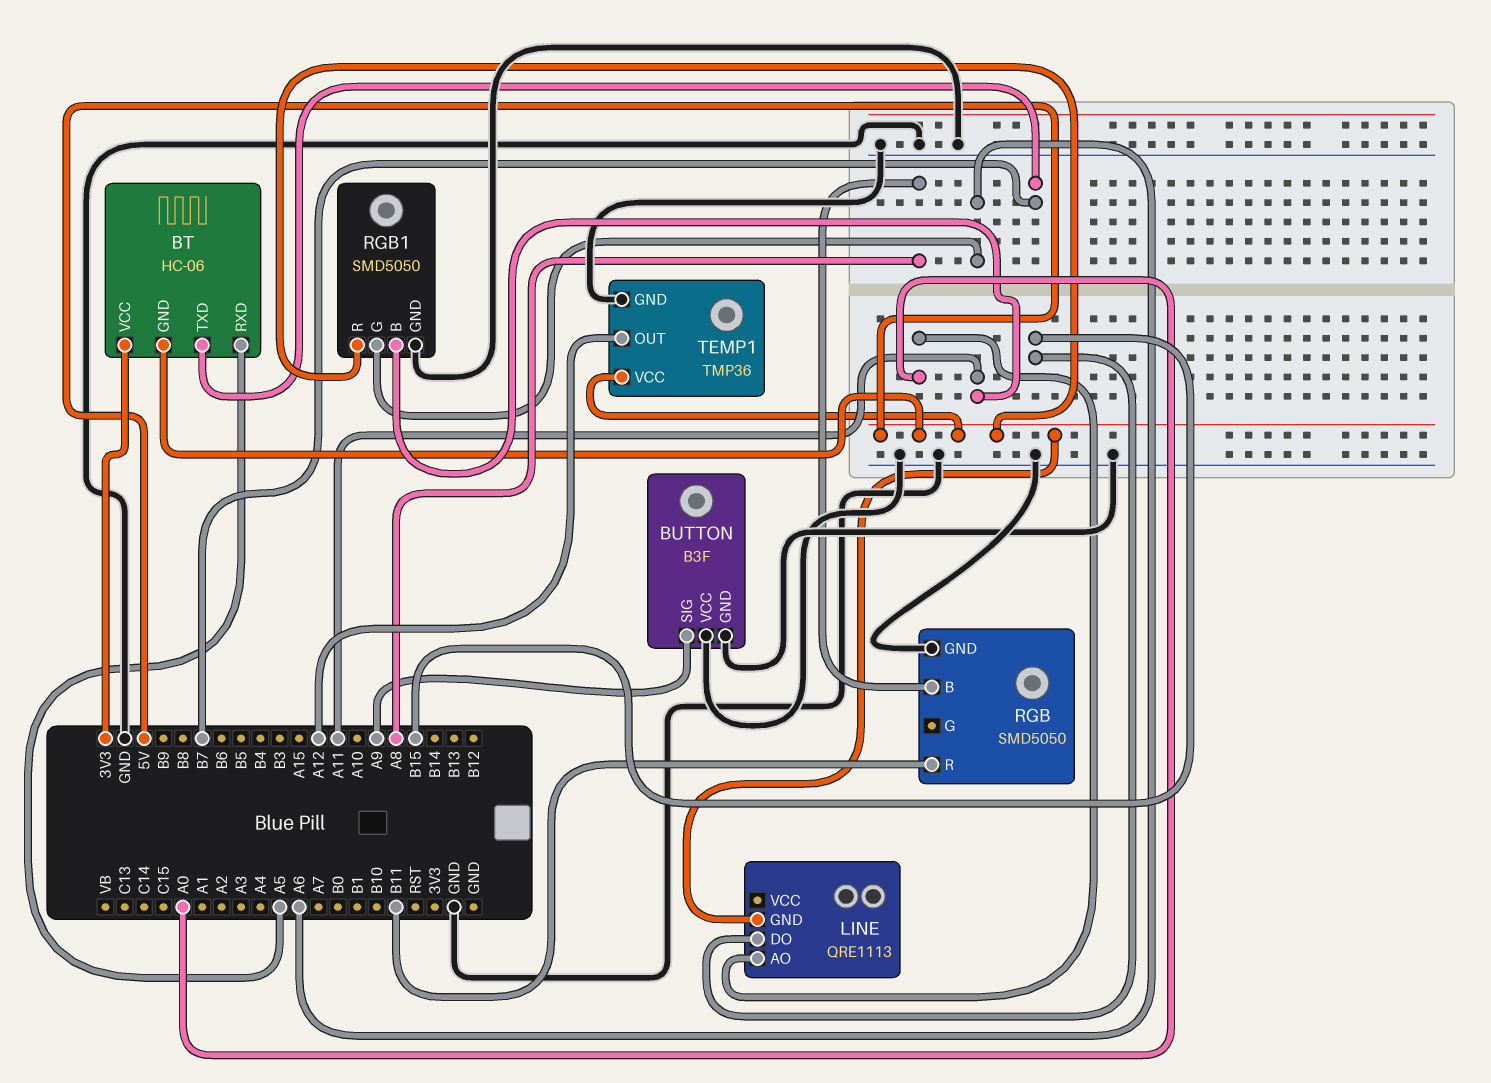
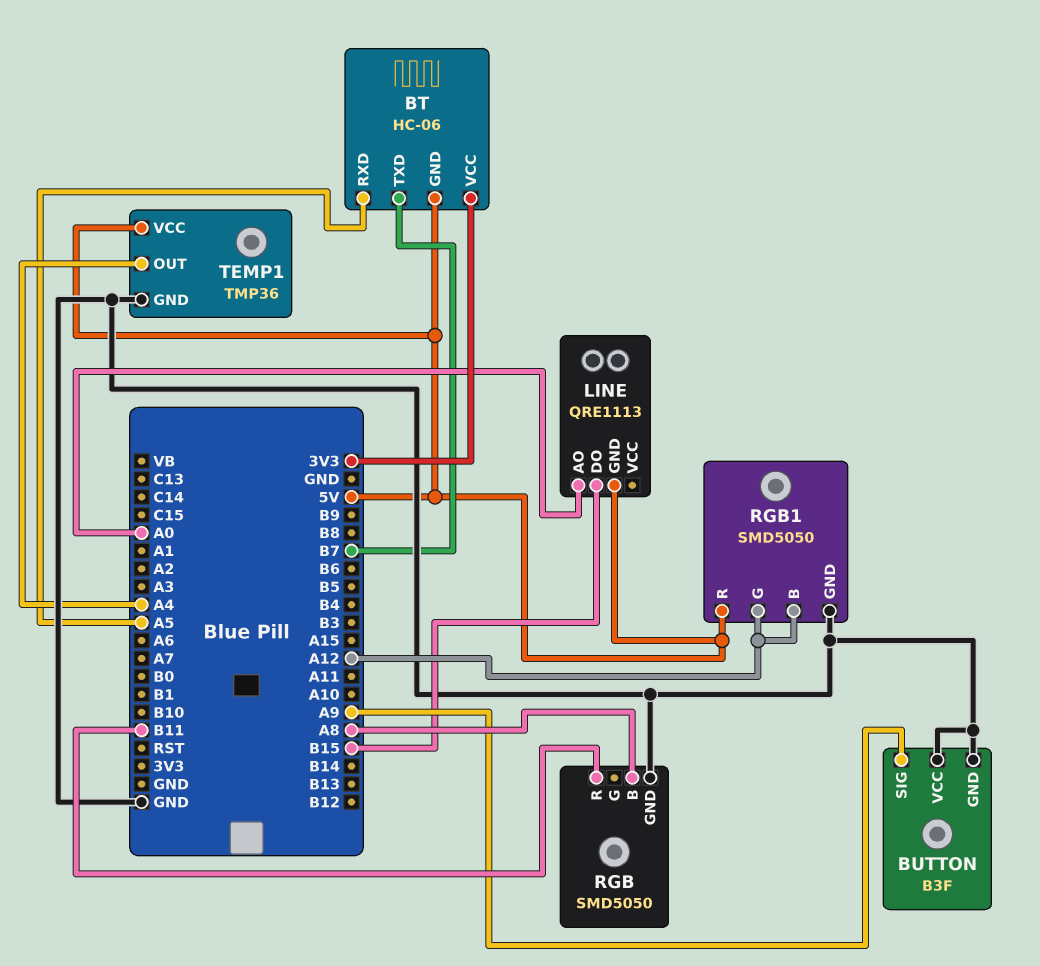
RGB1 pin B: A11 -> A12
RGB1 pin G: A6 -> A12
TEMP1 pin OUT: A12 -> A4

